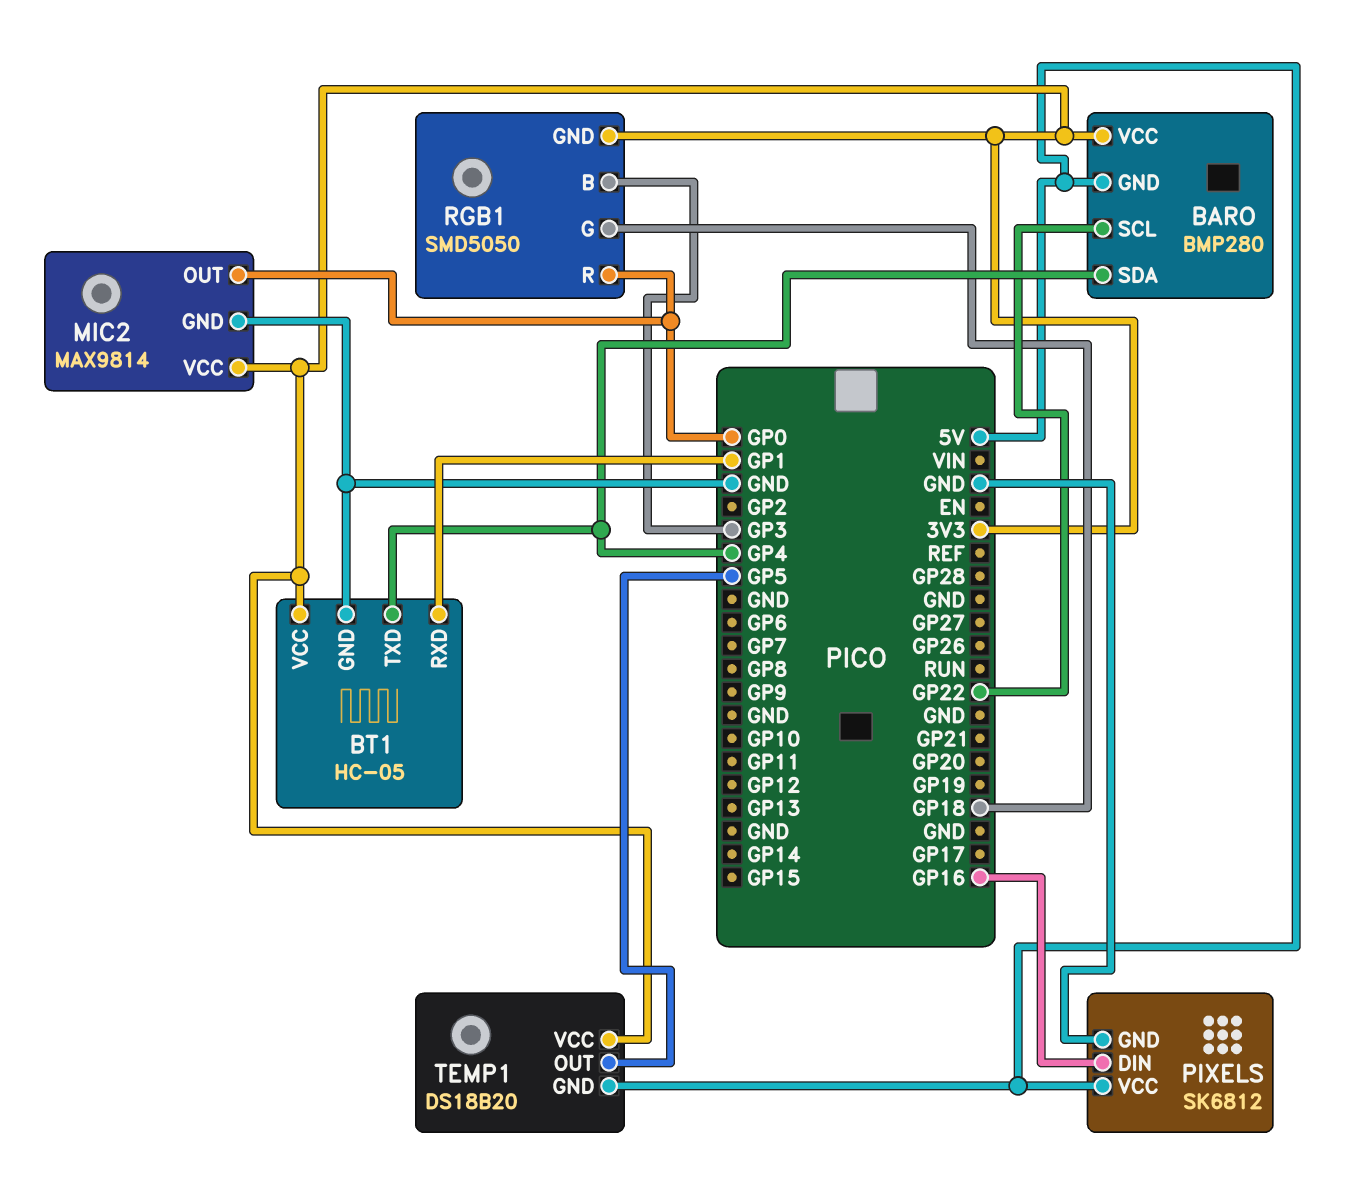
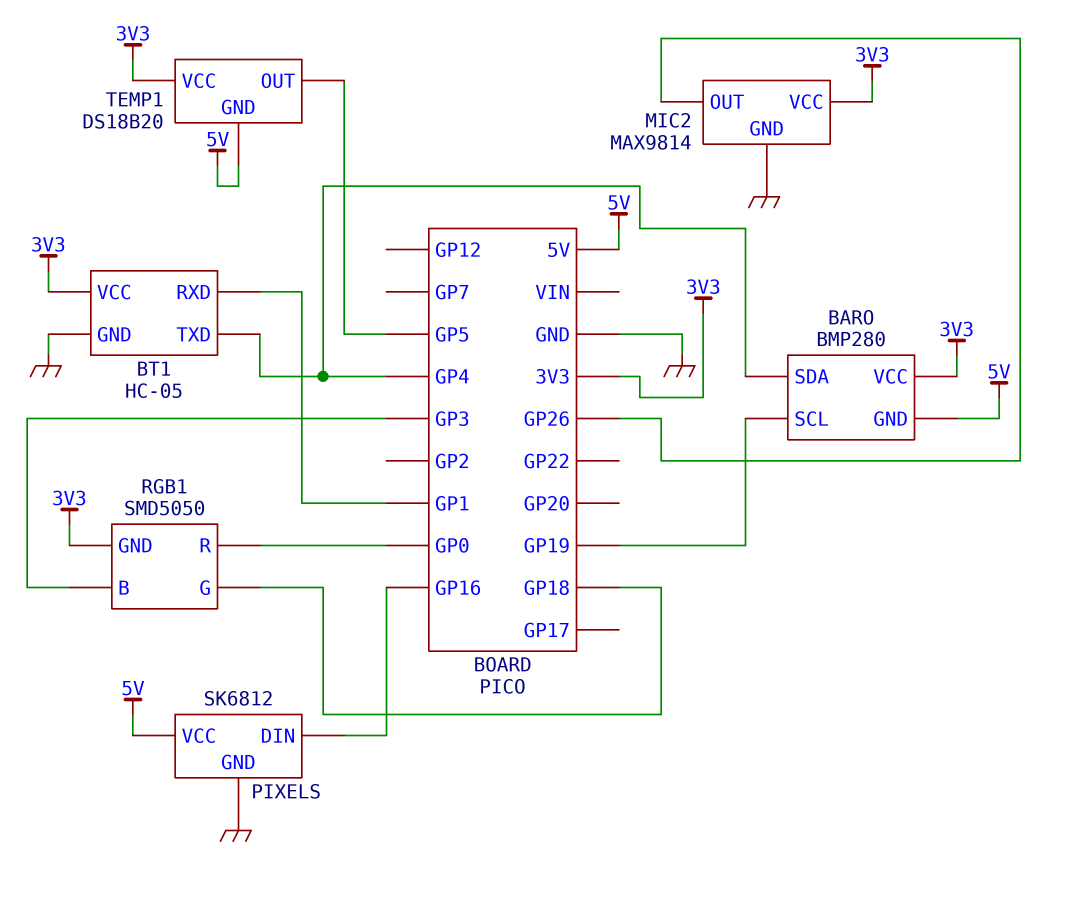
BARO pin SCL: GP22 -> GP19
MIC2 pin OUT: GP0 -> GP26

